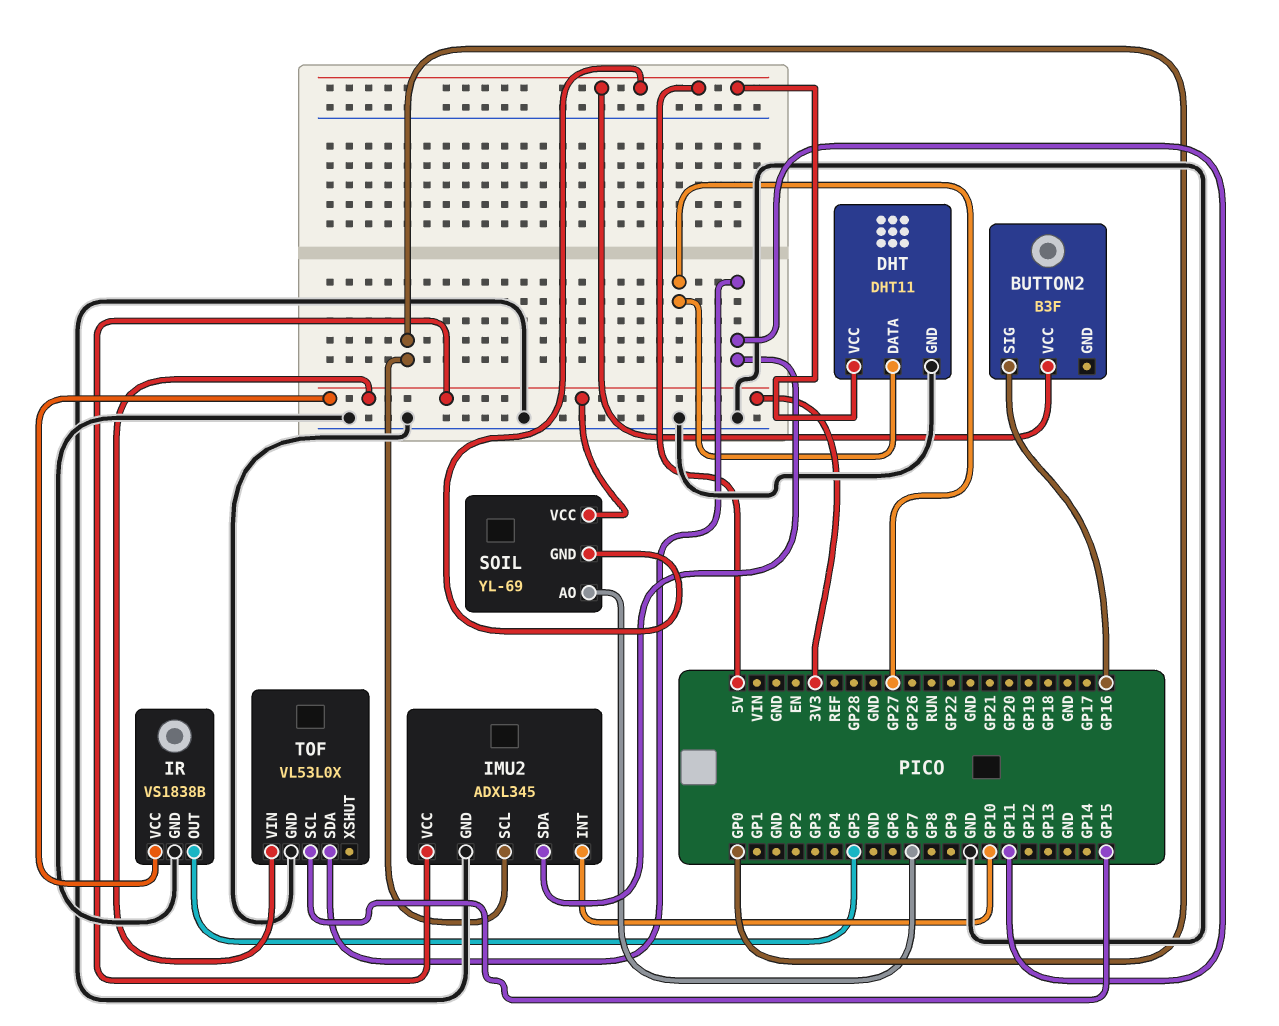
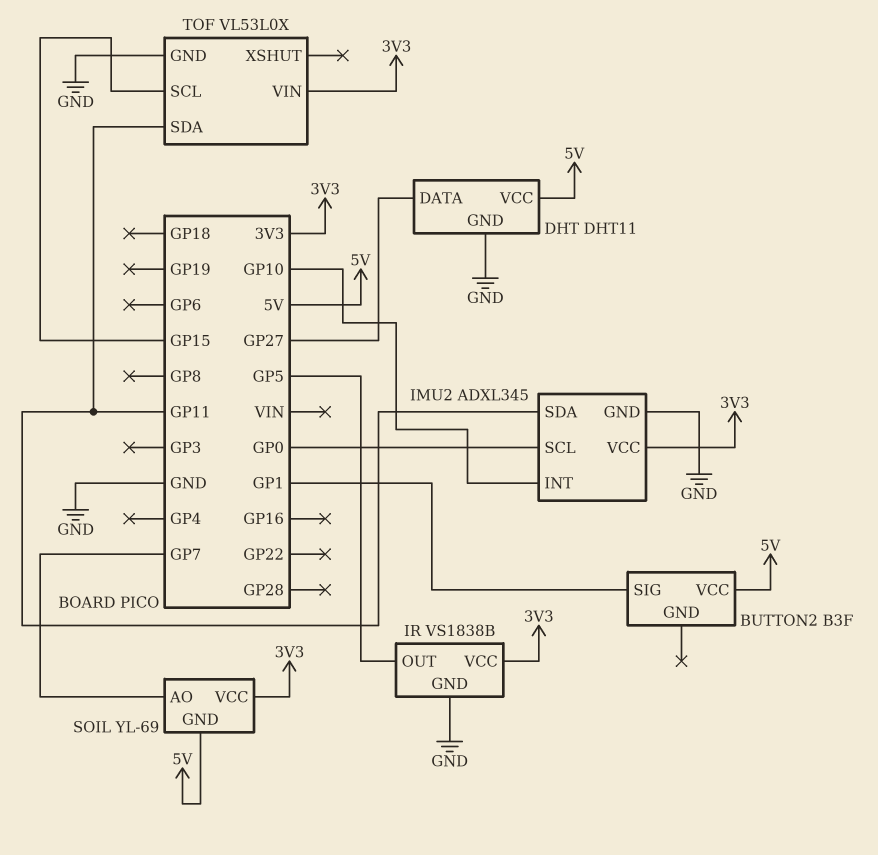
BUTTON2 pin SIG: GP16 -> GP1

